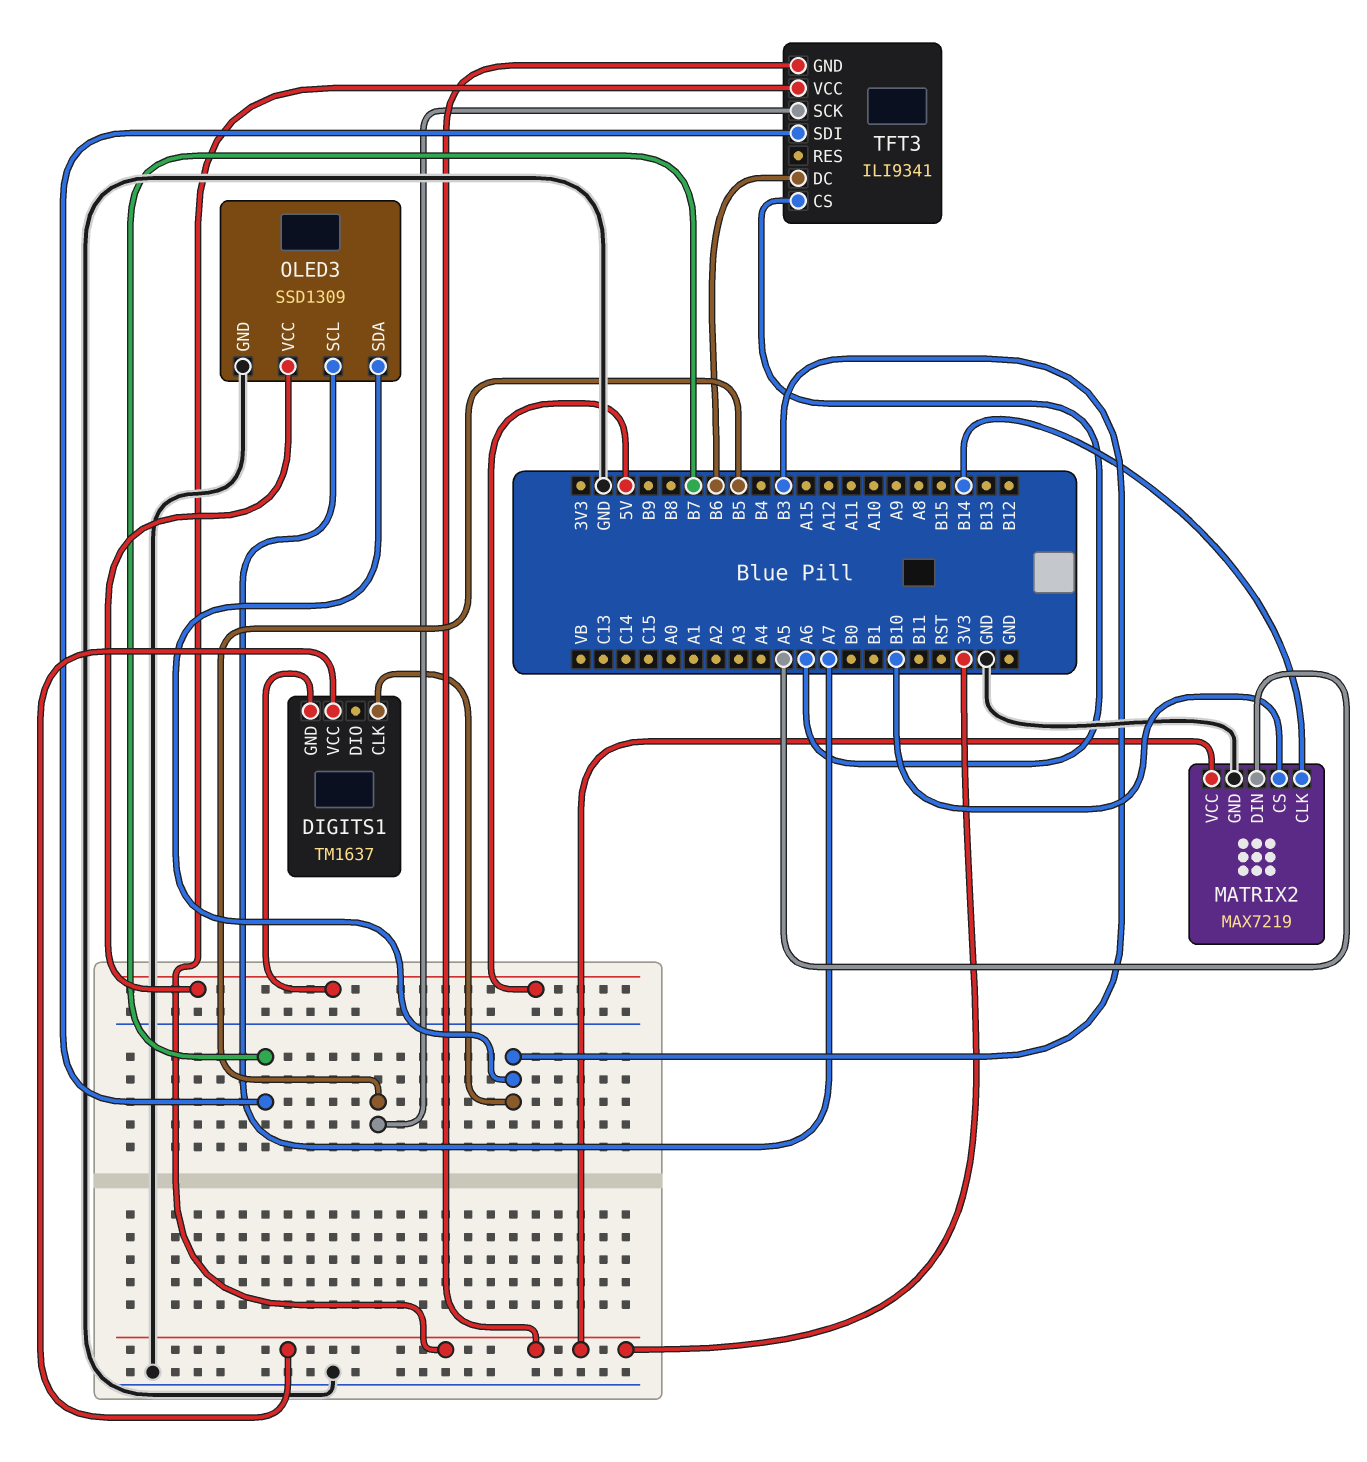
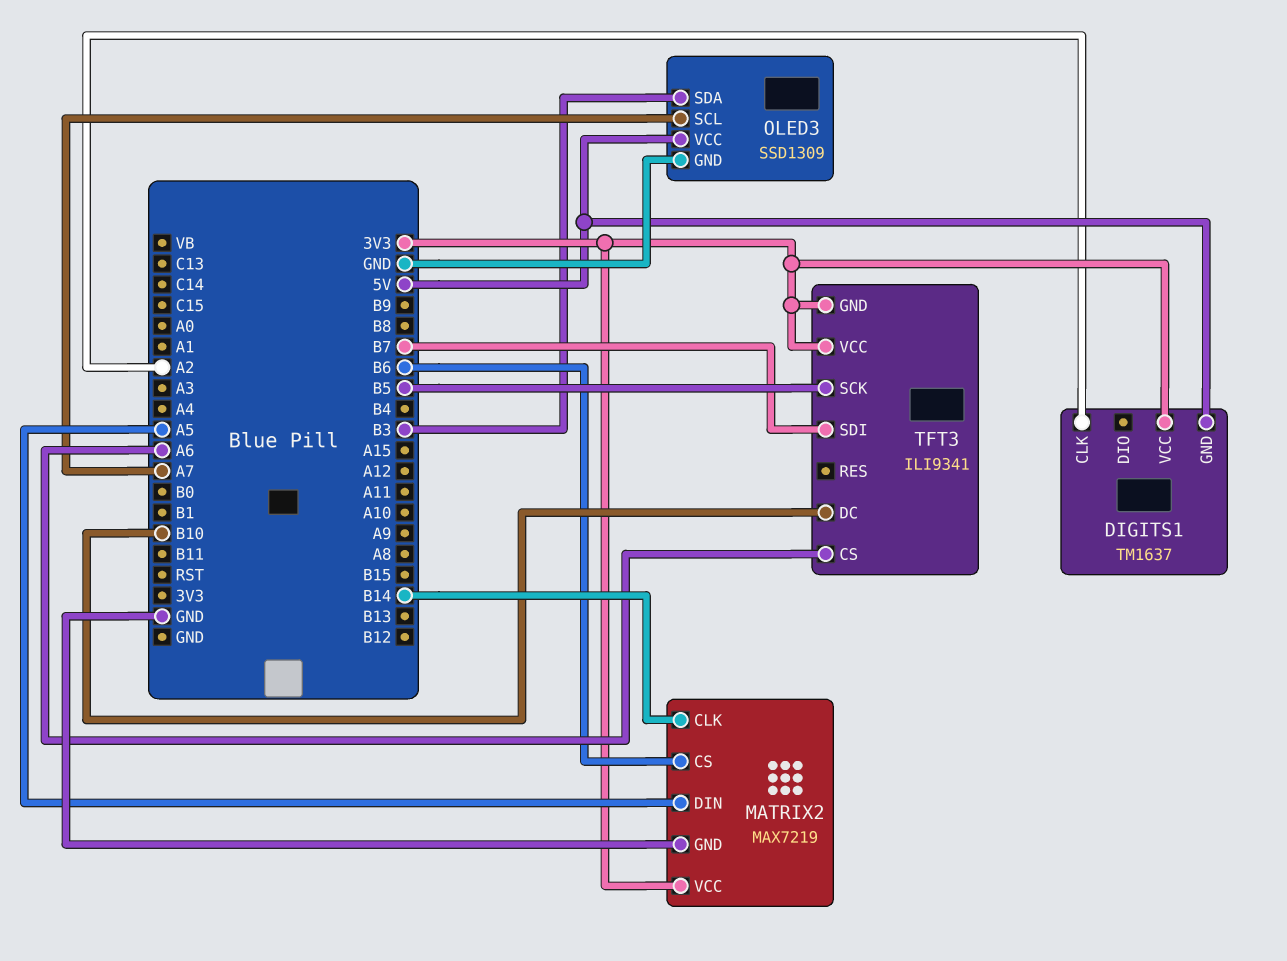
DIGITS1 pin CLK: B3 -> A2
MATRIX2 pin CS: B10 -> B6
TFT3 pin DC: B6 -> B10

